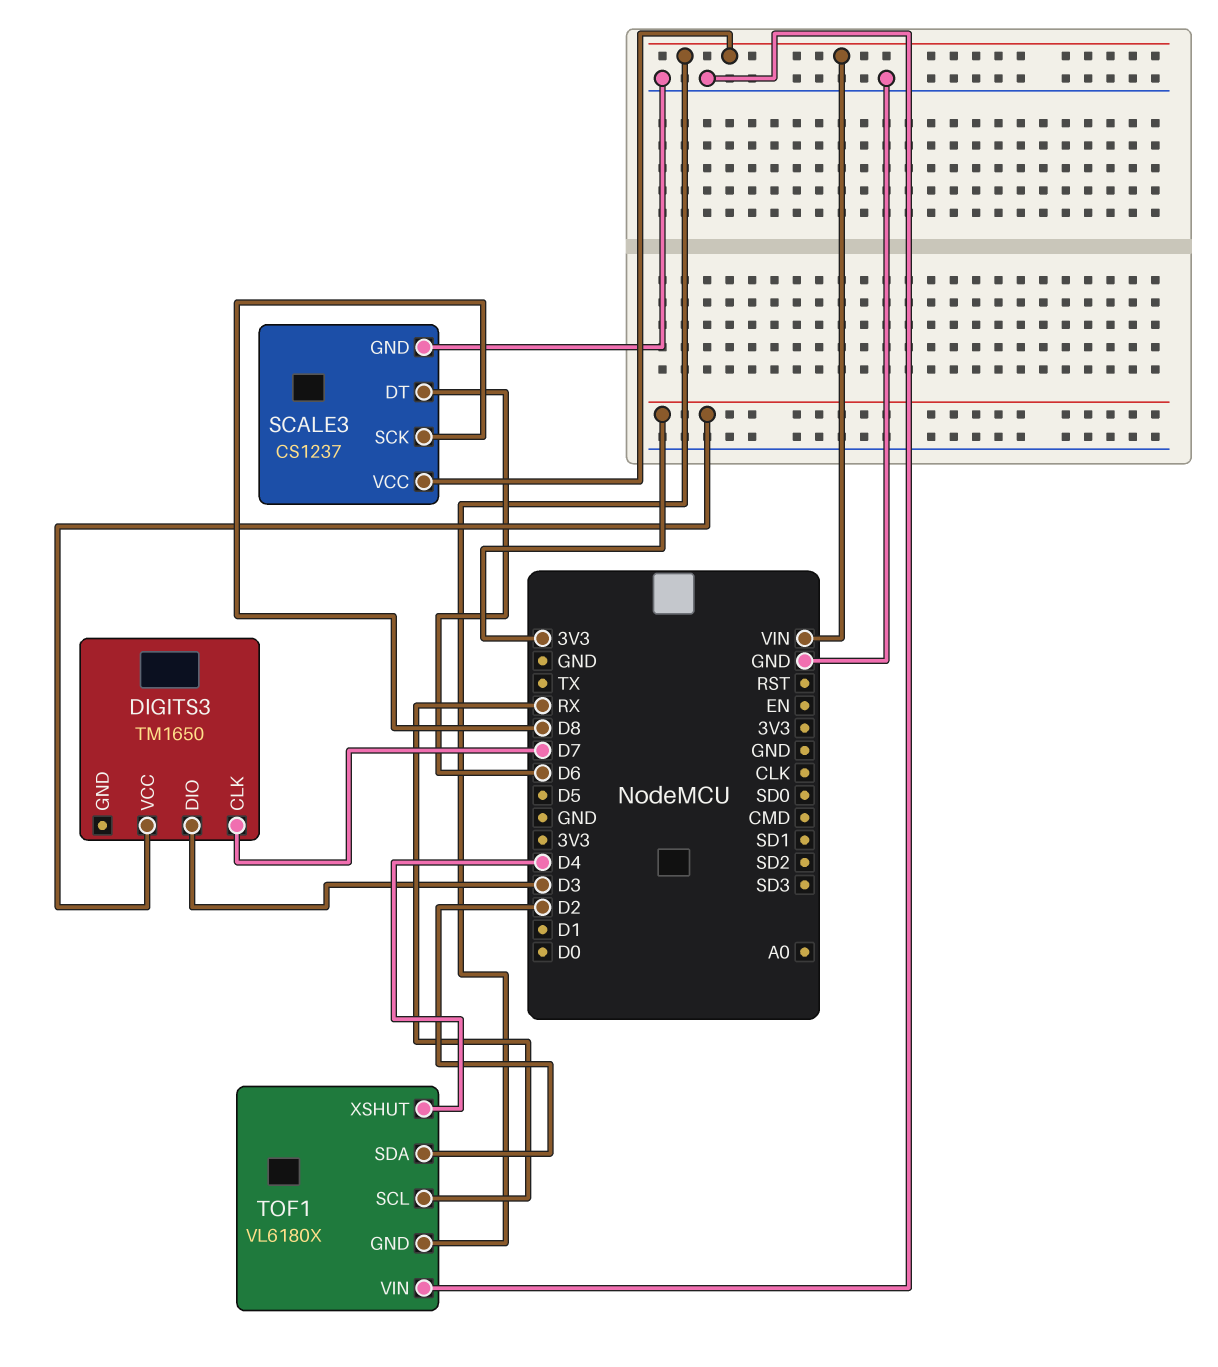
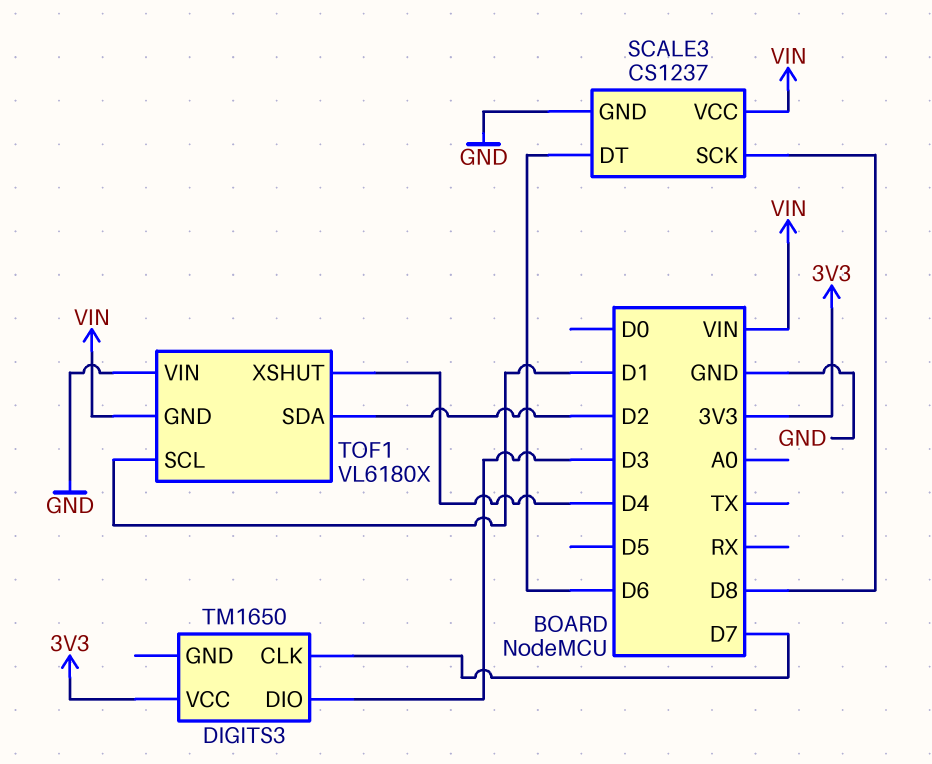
TOF1 pin SCL: RX -> D1

